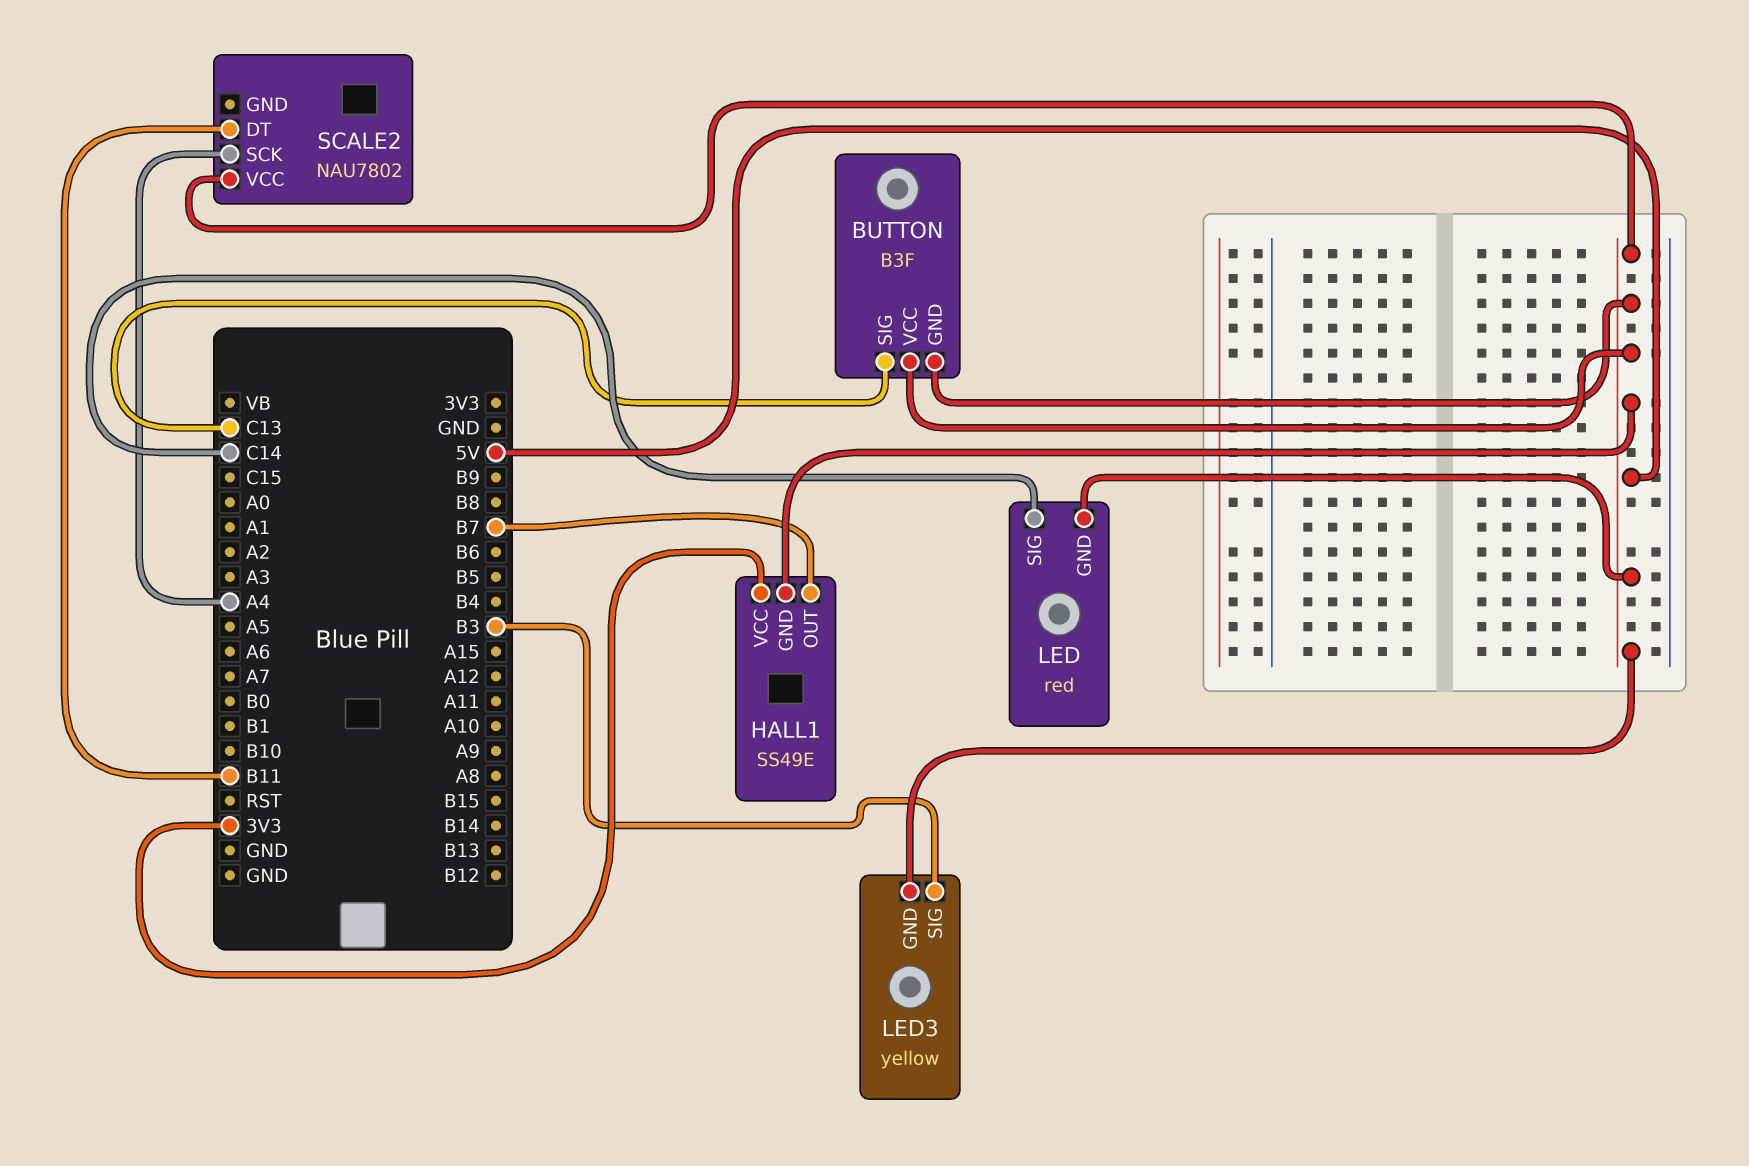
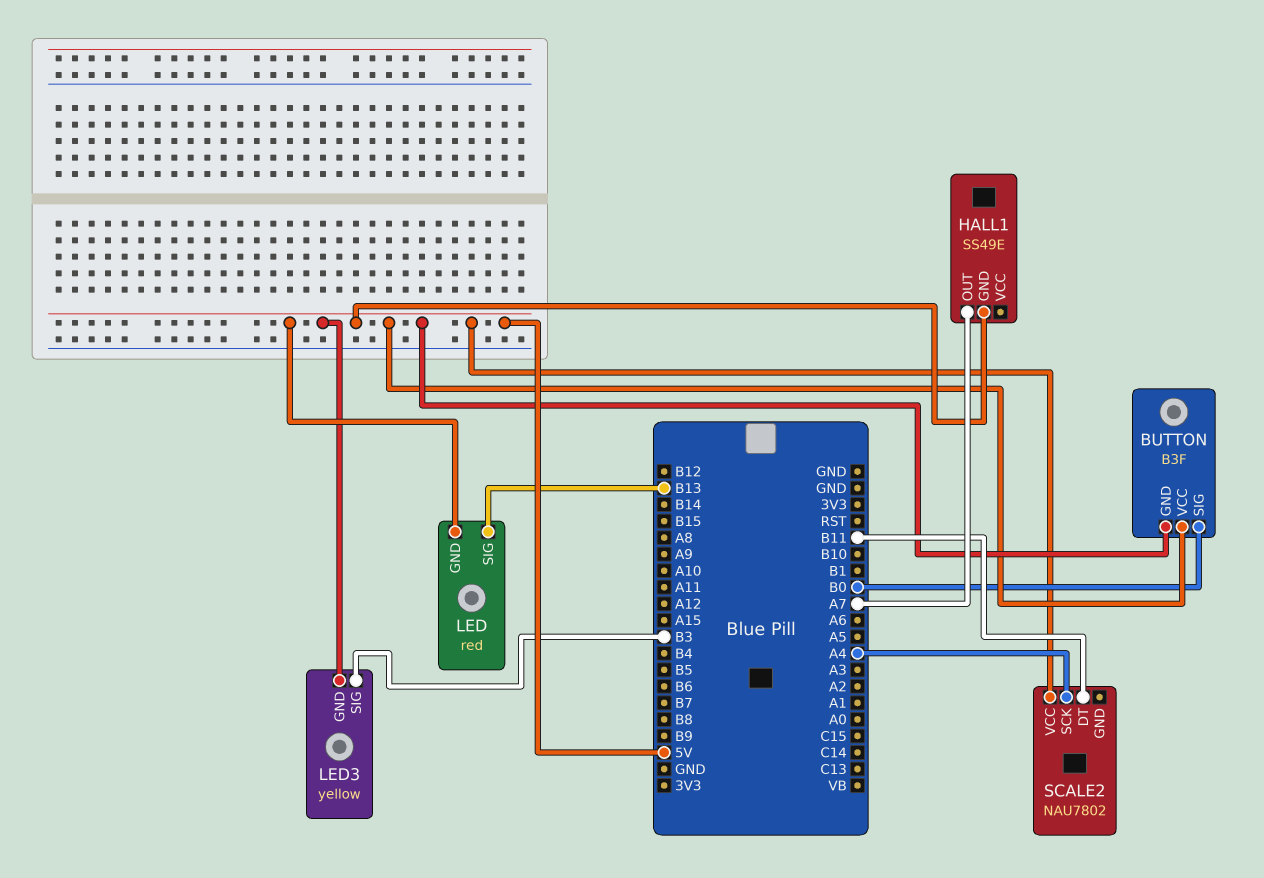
BUTTON pin SIG: C13 -> B0
HALL1 pin OUT: B7 -> A7
HALL1 pin VCC: 3V3 -> none
LED pin SIG: C14 -> B13

